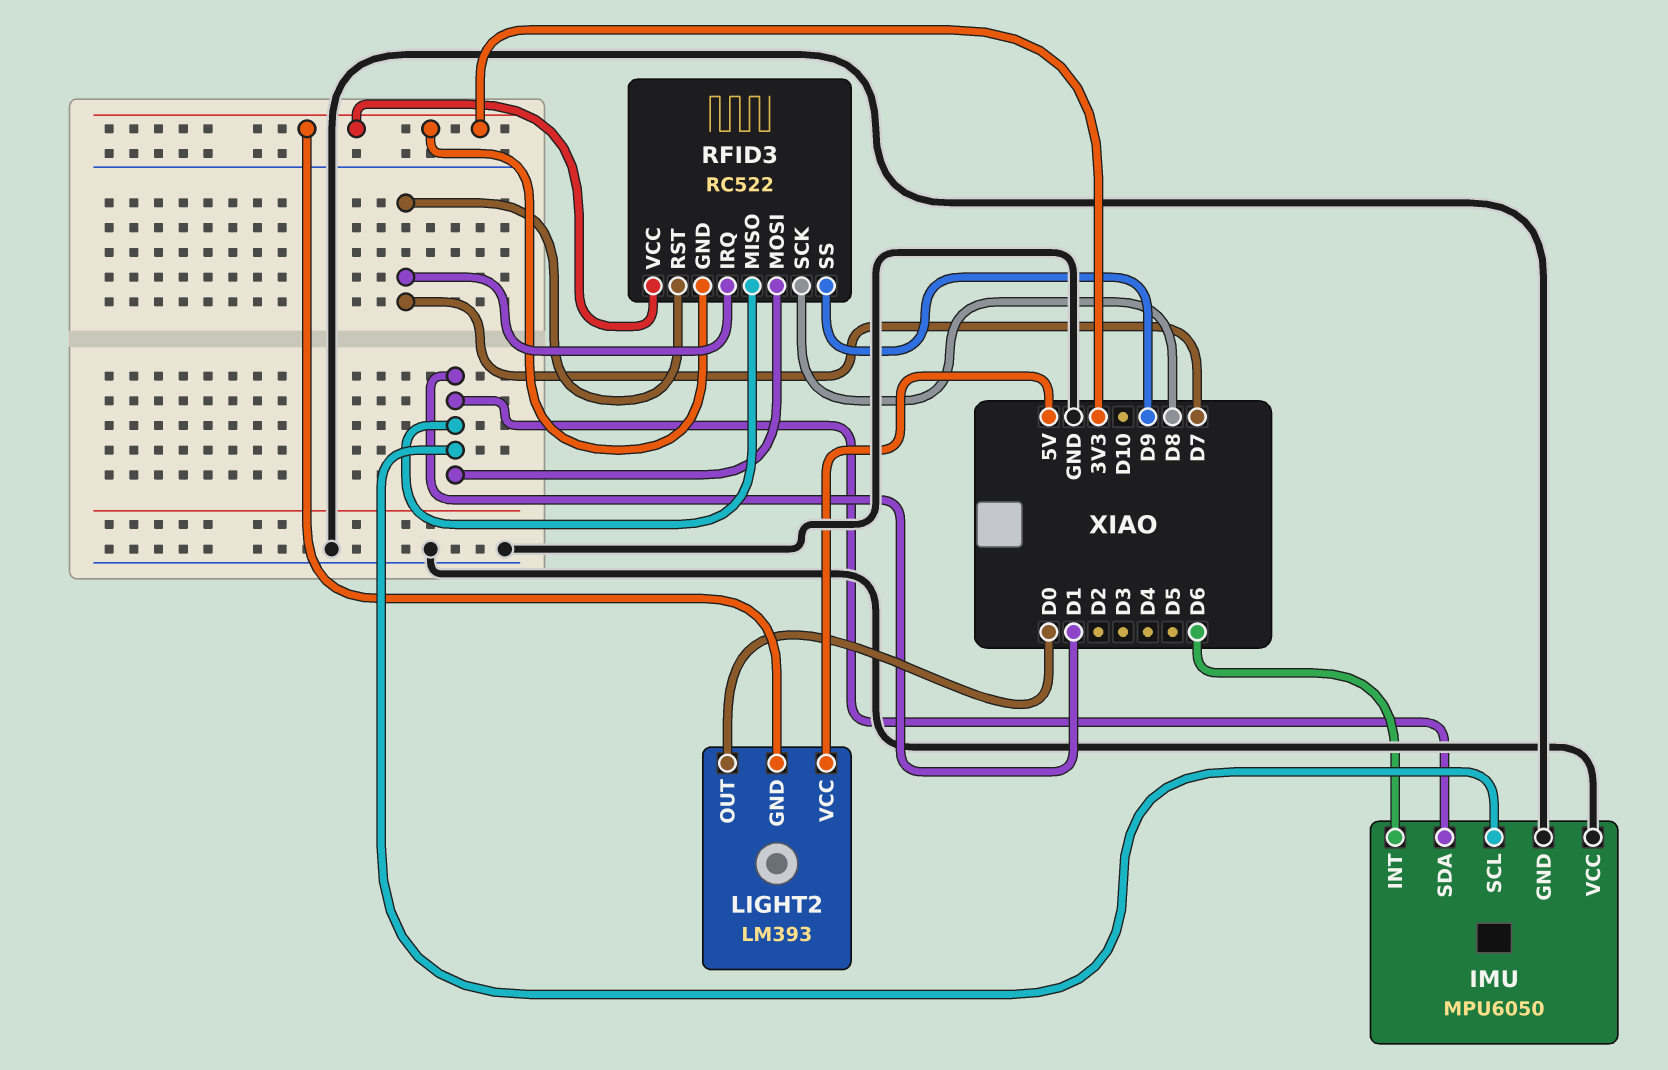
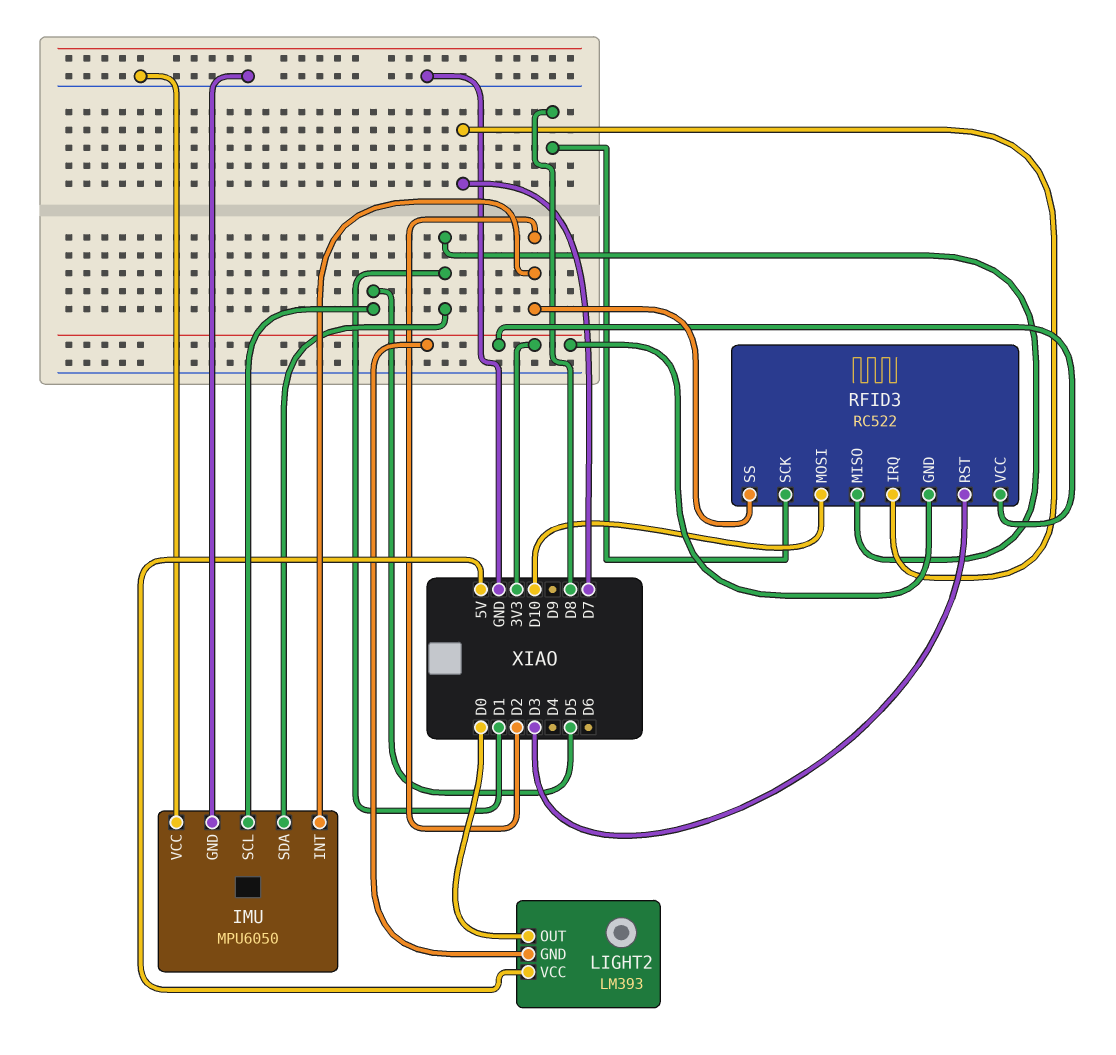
IMU pin INT: D6 -> D2
IMU pin SCL: D1 -> D5
RFID3 pin MOSI: D1 -> D10
RFID3 pin RST: D7 -> D3
RFID3 pin SS: D9 -> D2

